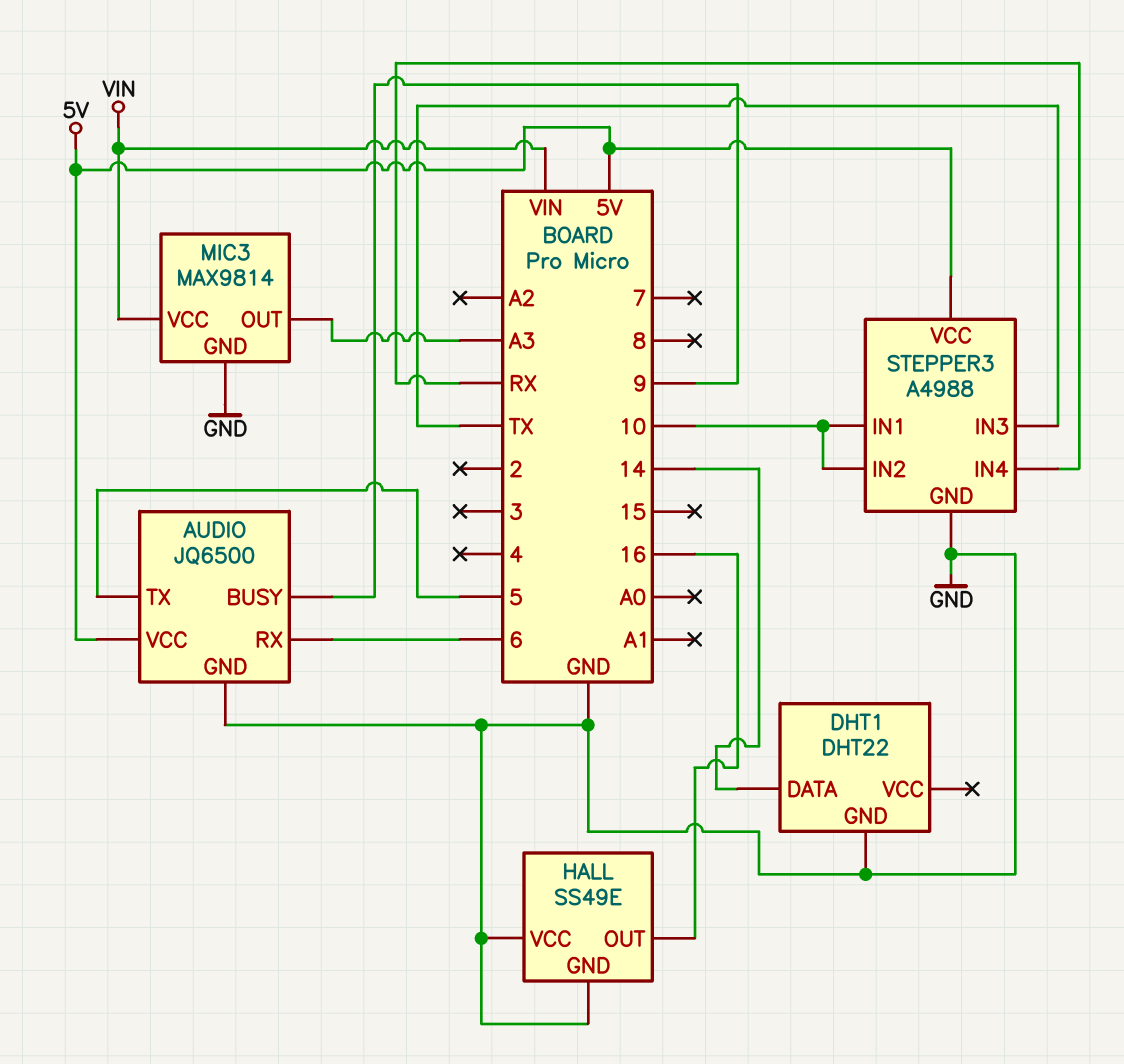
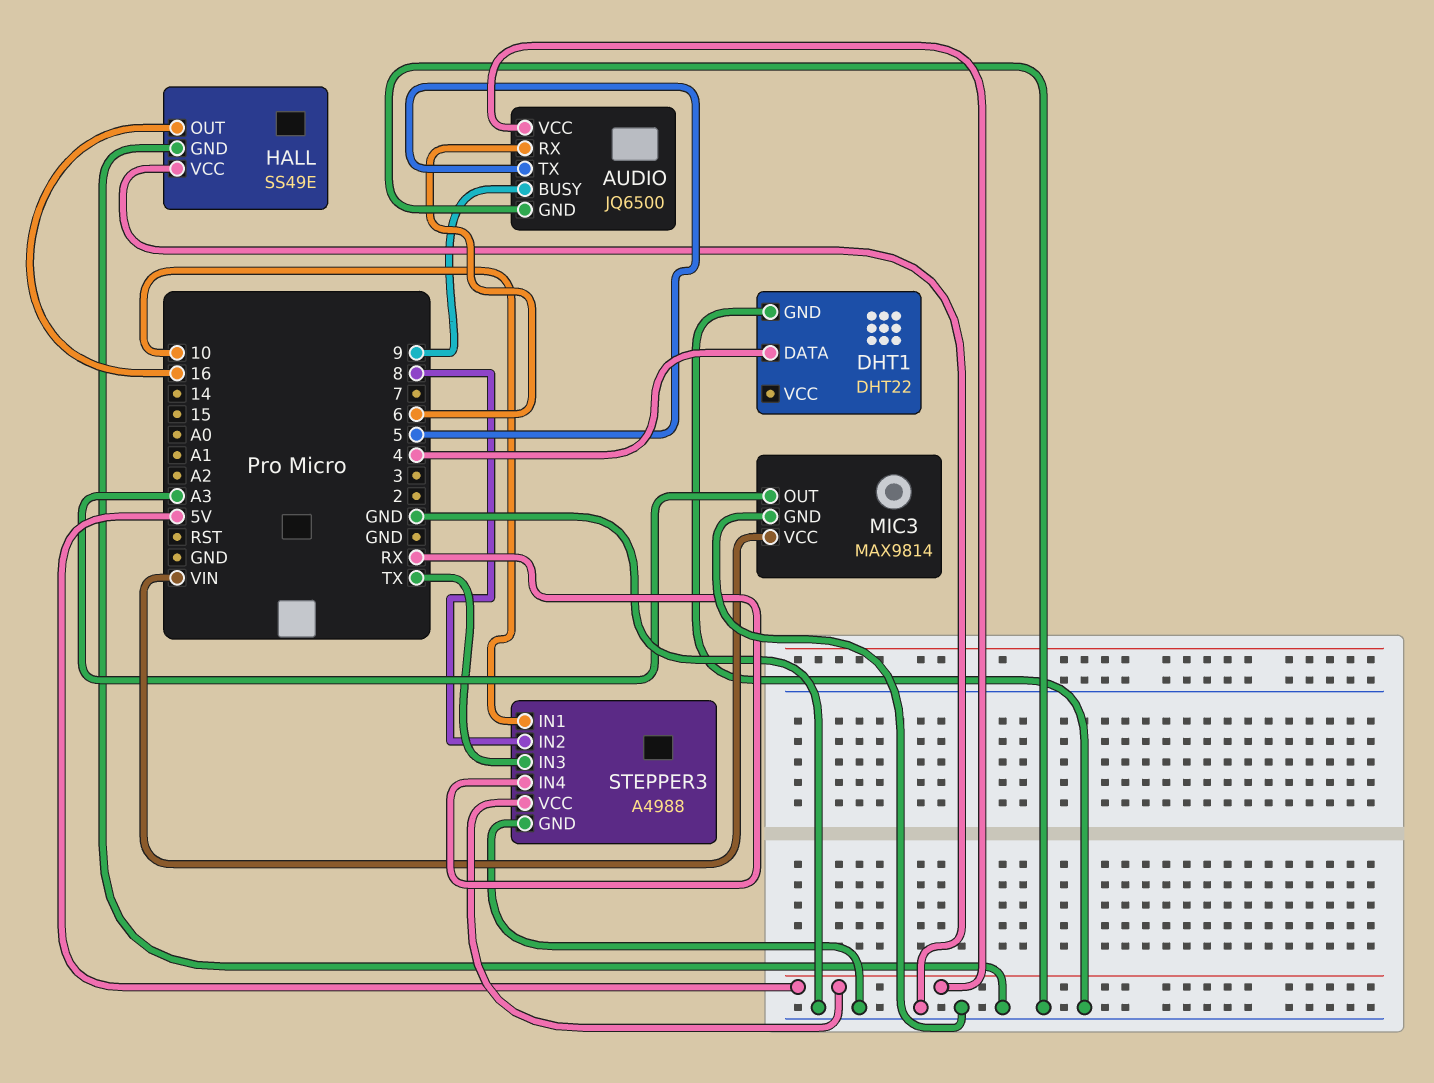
DHT1 pin DATA: 14 -> 4
STEPPER3 pin IN2: 10 -> 8

